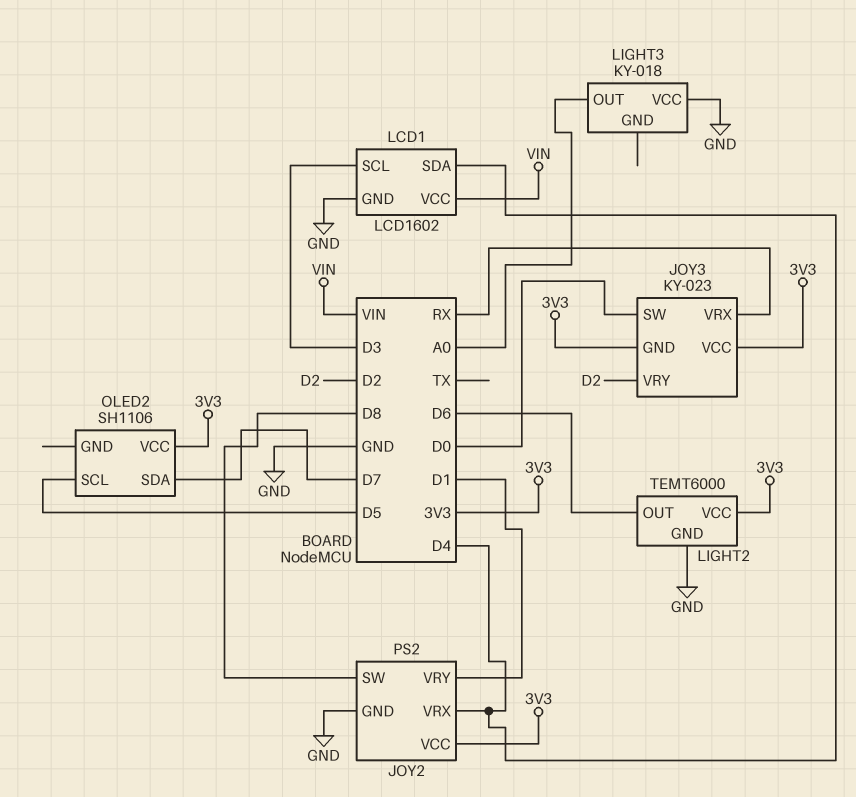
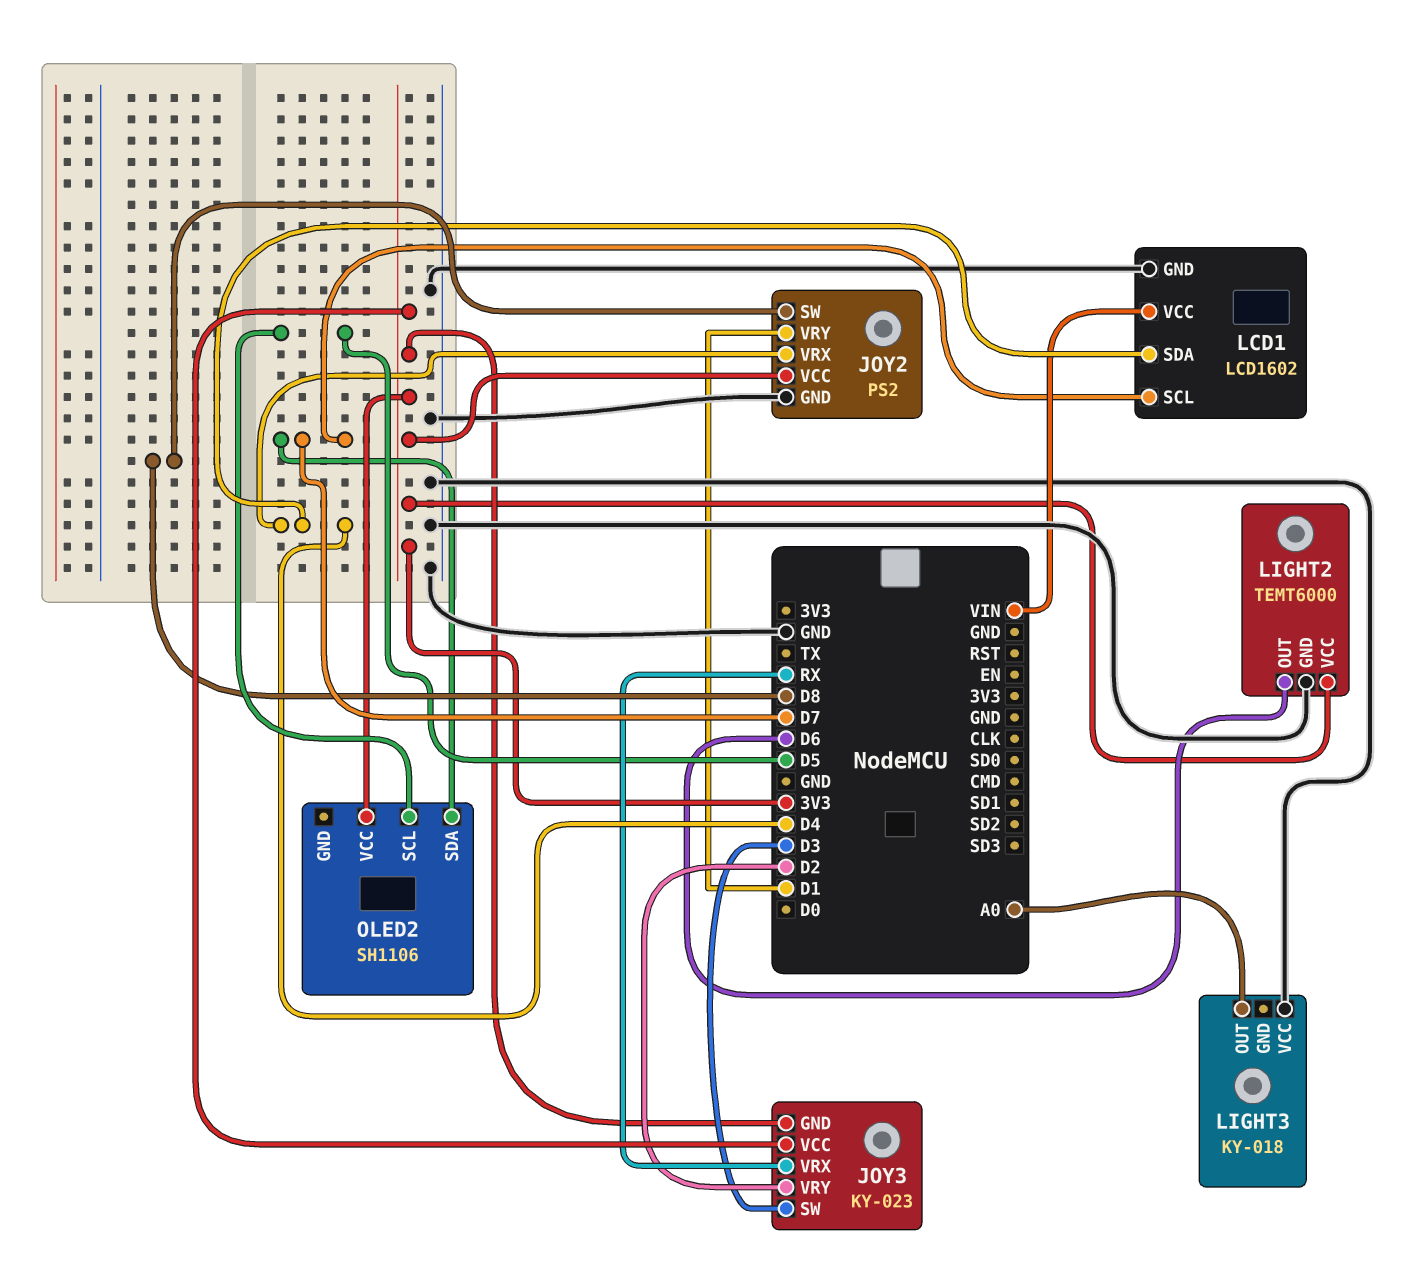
JOY3 pin SW: D0 -> D3
LCD1 pin SCL: D3 -> D7

